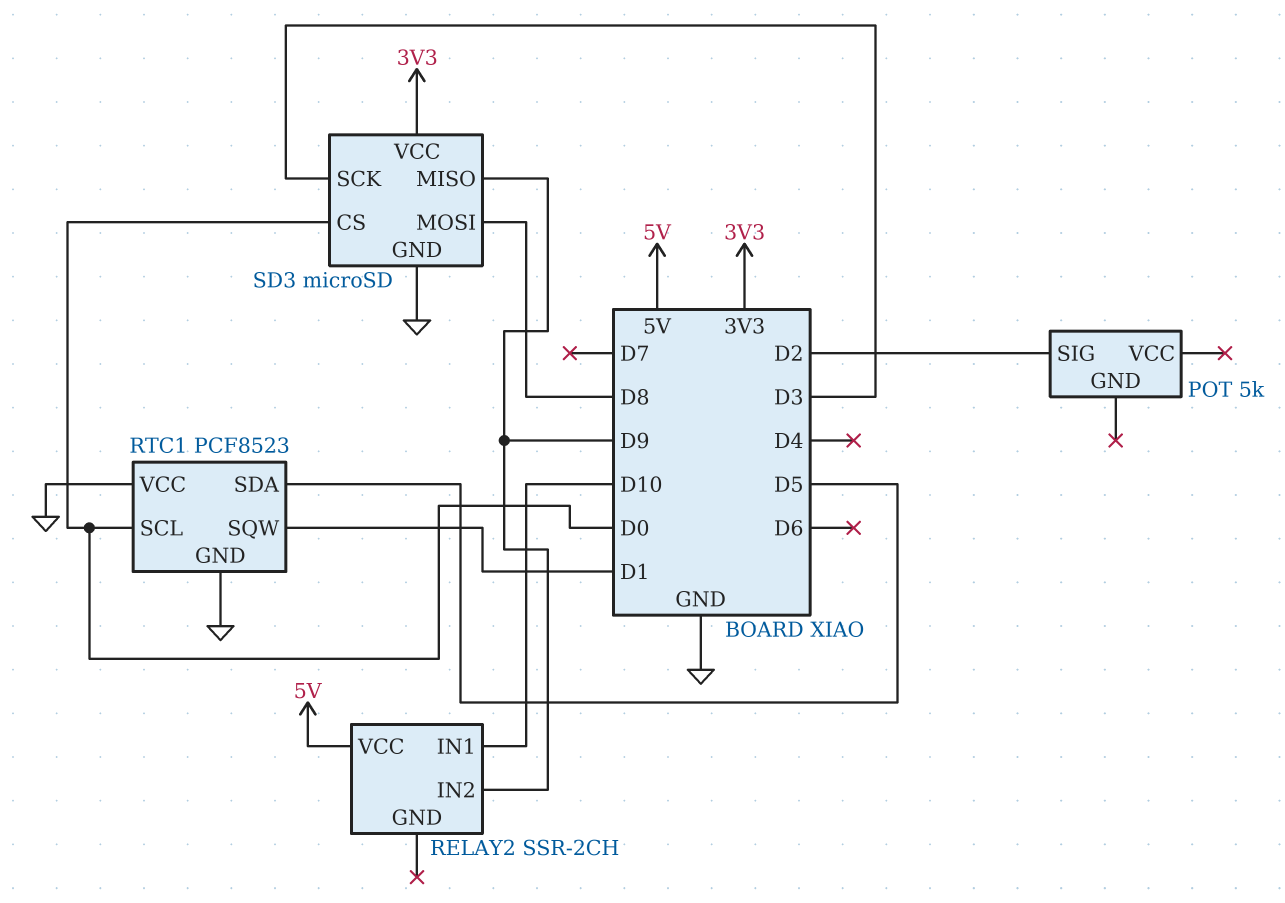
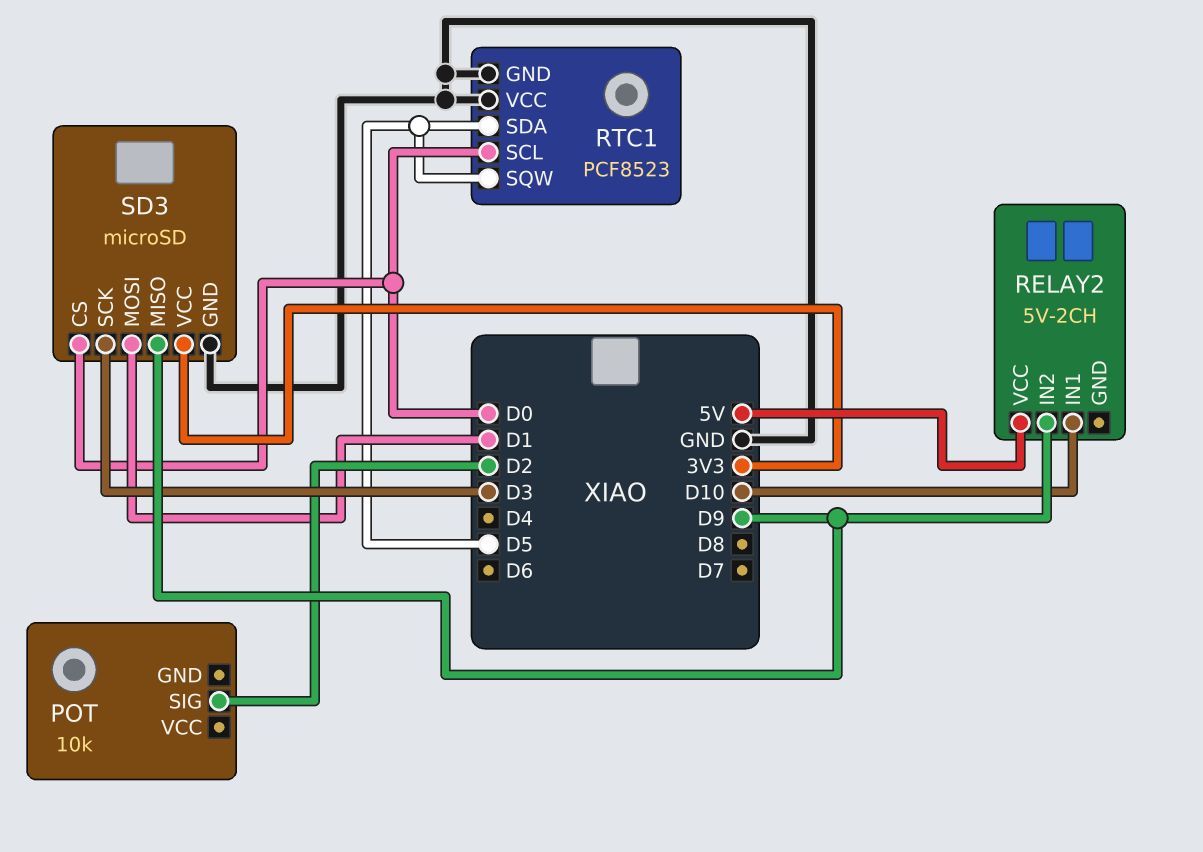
POT: 5k -> 10k
RELAY2: SSR-2CH -> 5V-2CH
RTC1 pin SQW: D1 -> D5
SD3 pin MOSI: D8 -> D1

